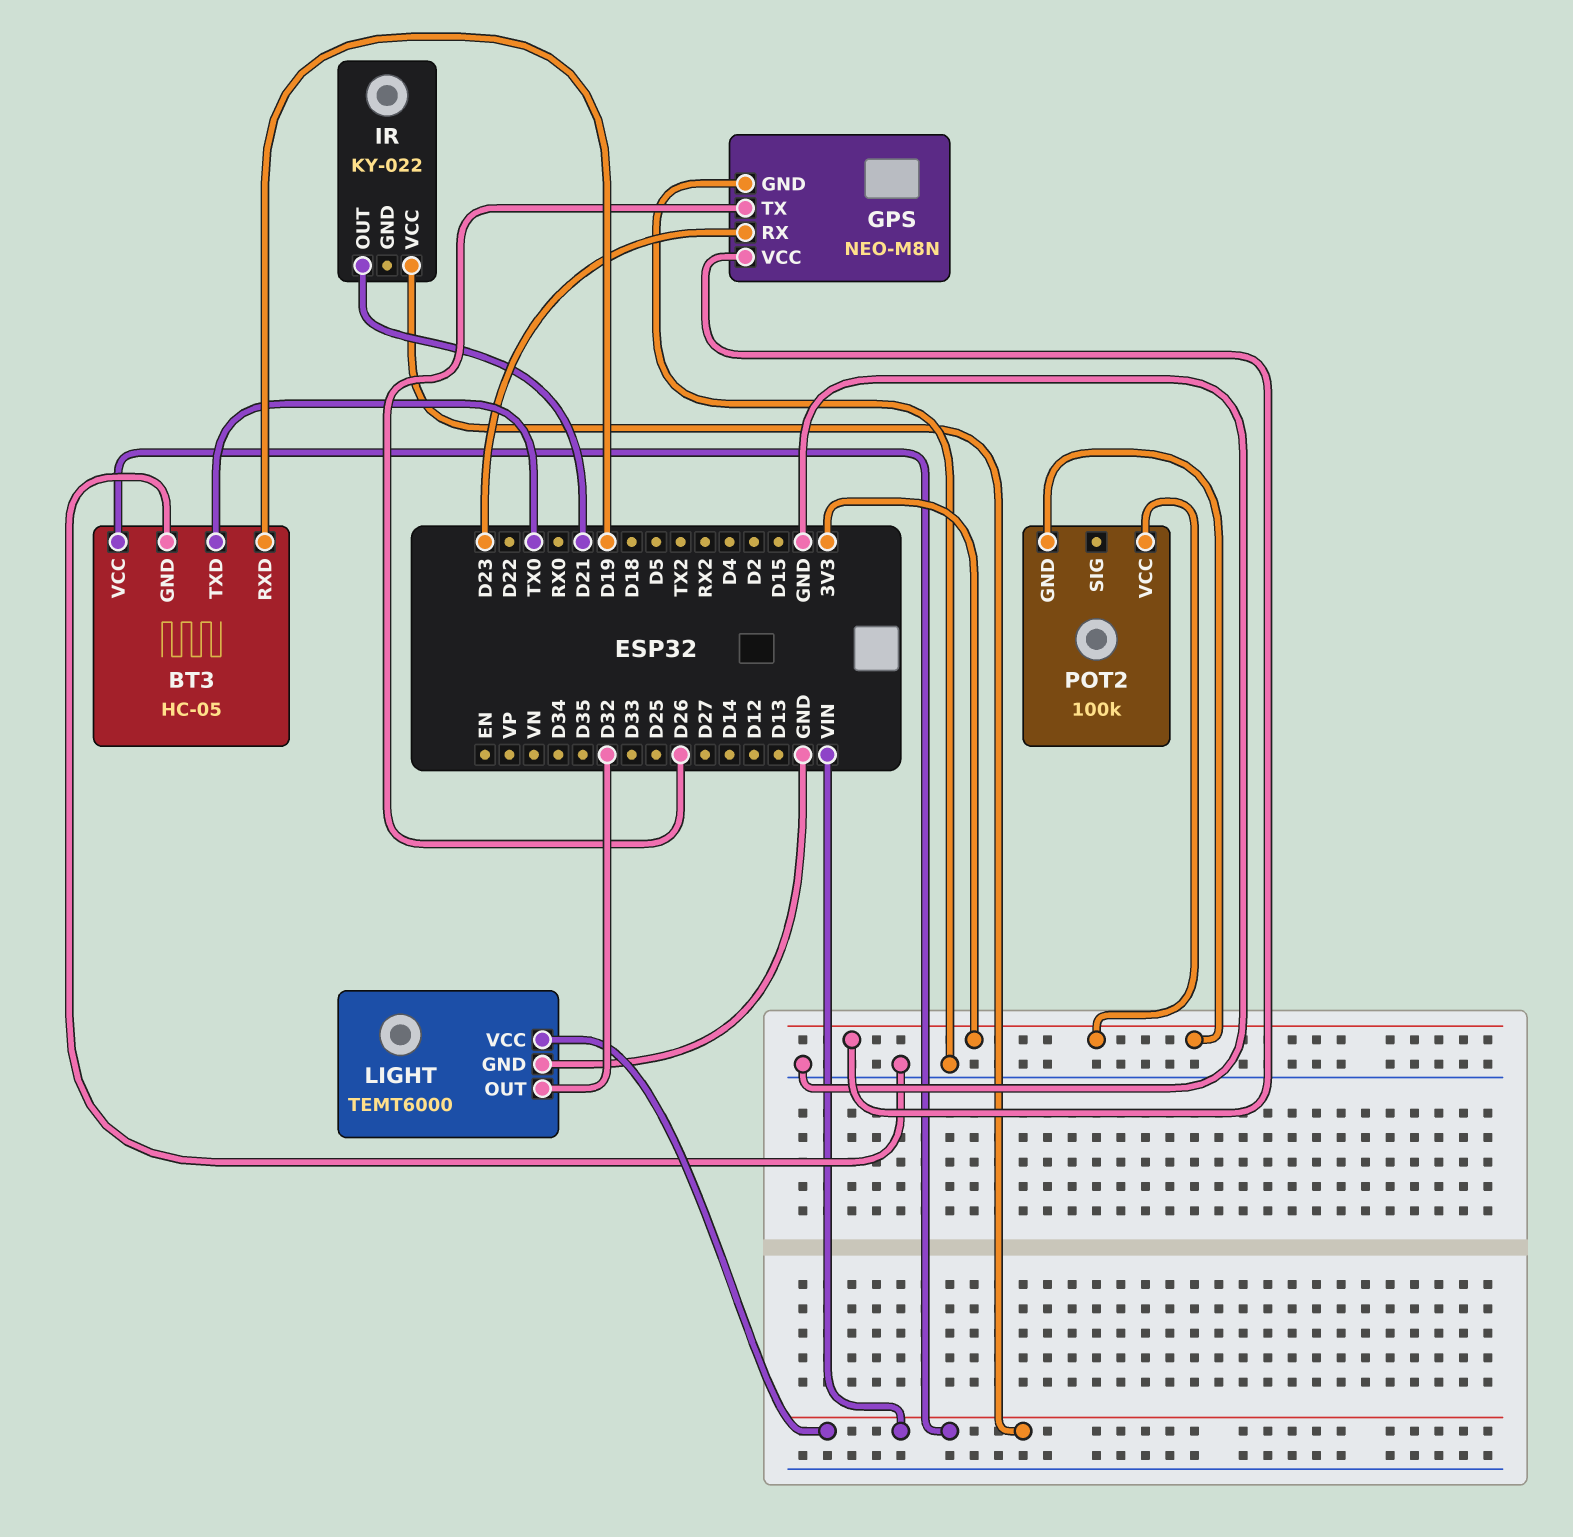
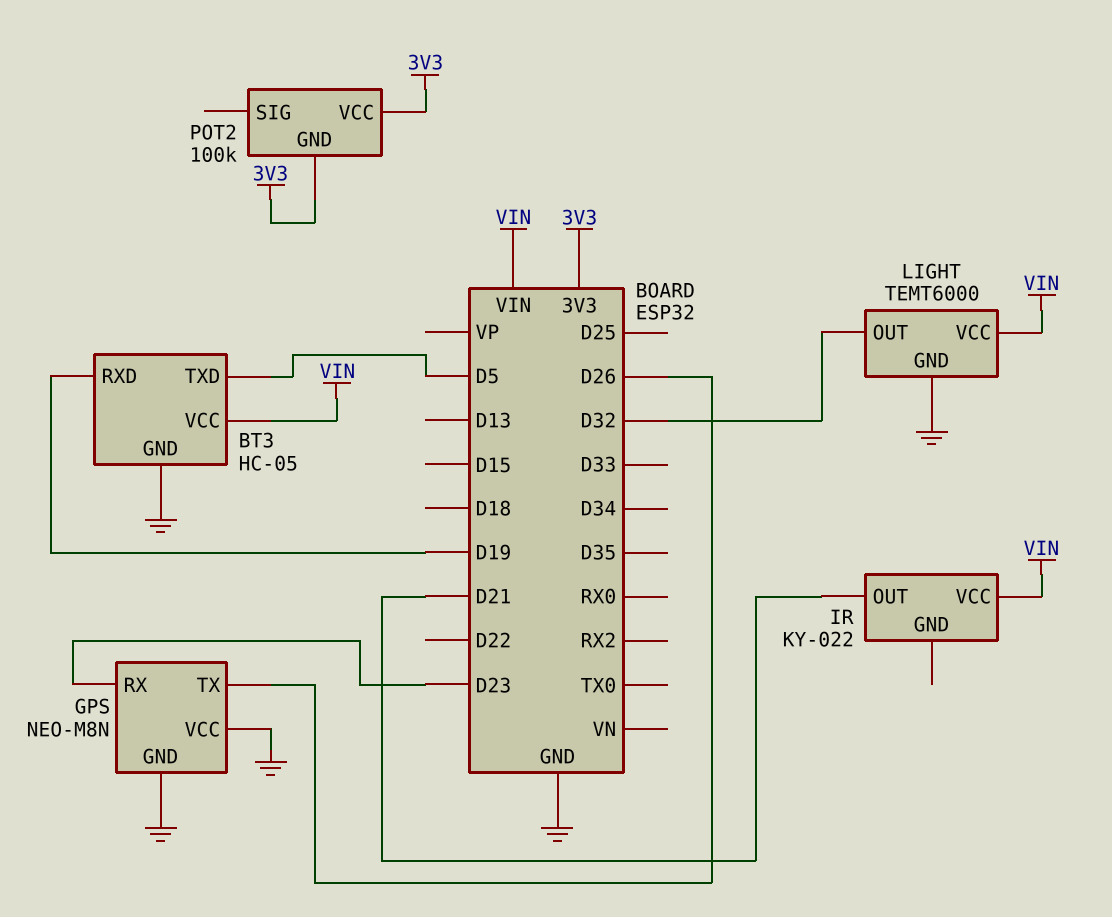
BT3 pin TXD: TX0 -> D5
GPS pin VCC: 3V3 -> GND

